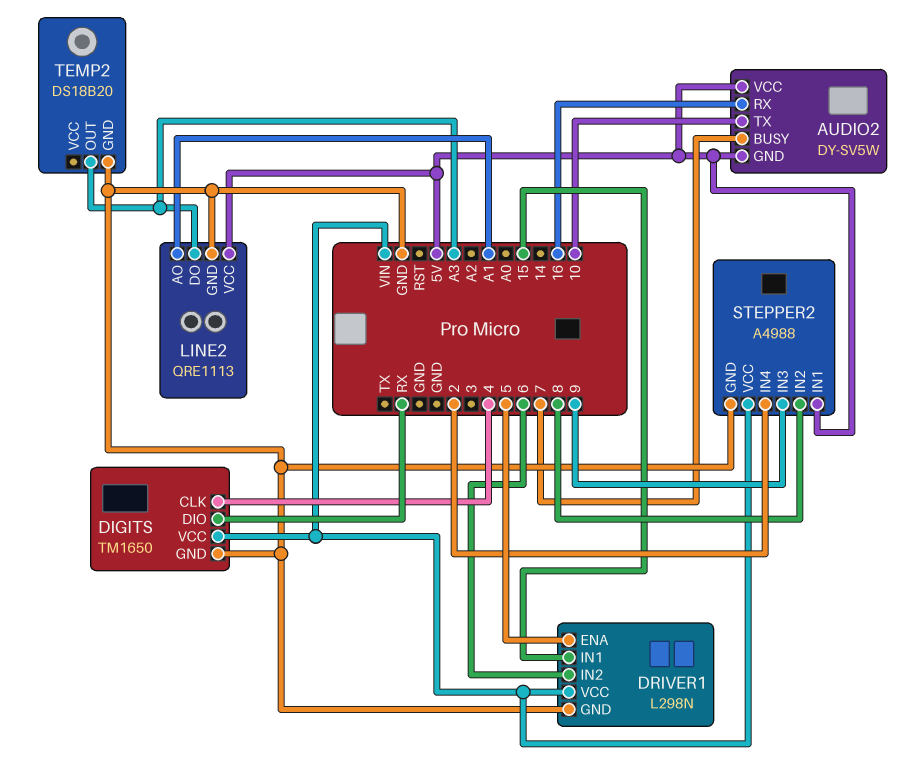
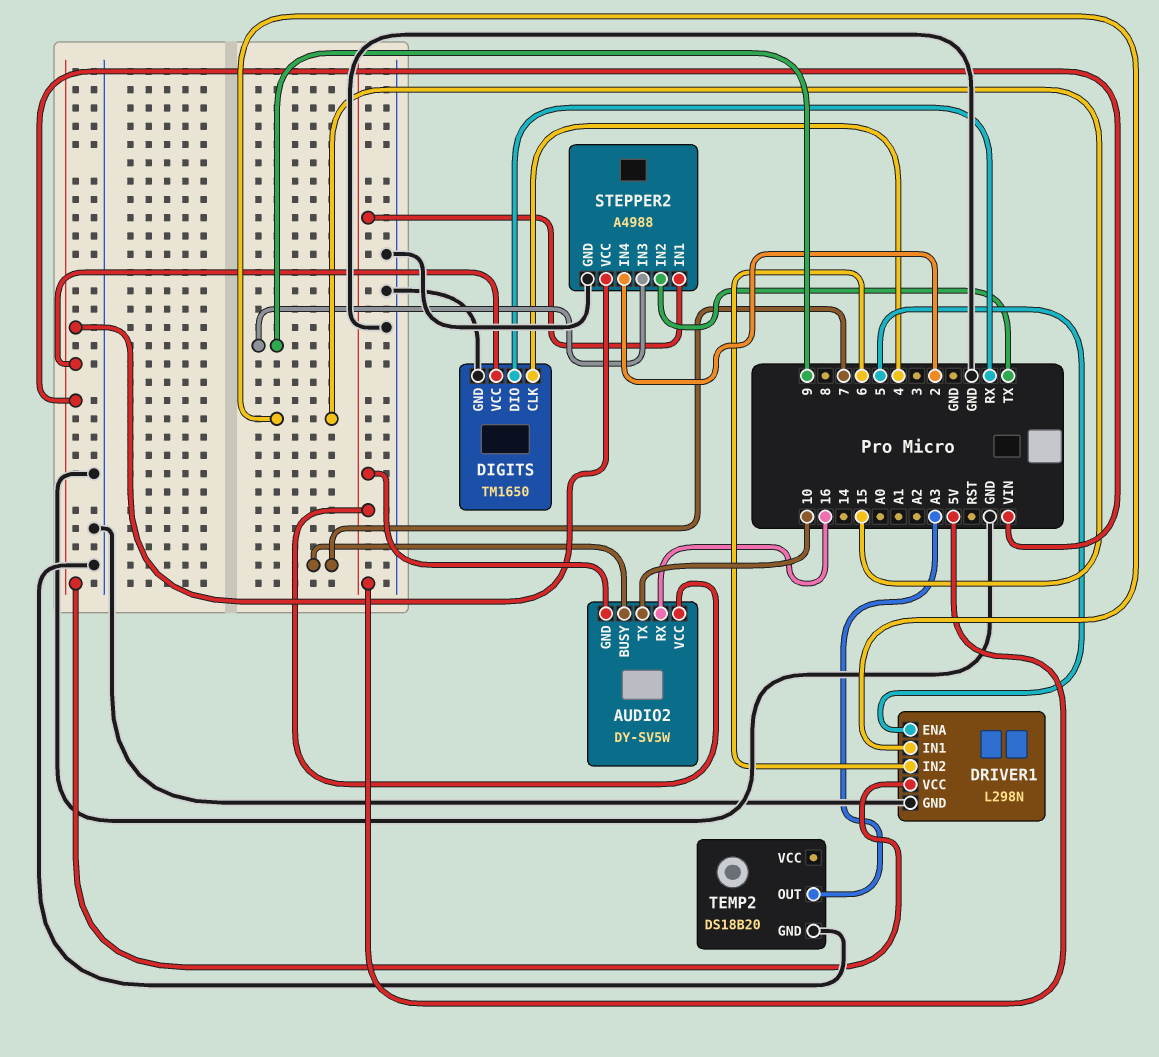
LINE2: QRE1113 -> none
LINE2 pin AO: A1 -> none
LINE2 pin DO: A3 -> none
LINE2 pin GND: GND -> none
LINE2 pin VCC: 5V -> none
STEPPER2 pin IN2: 8 -> TX

